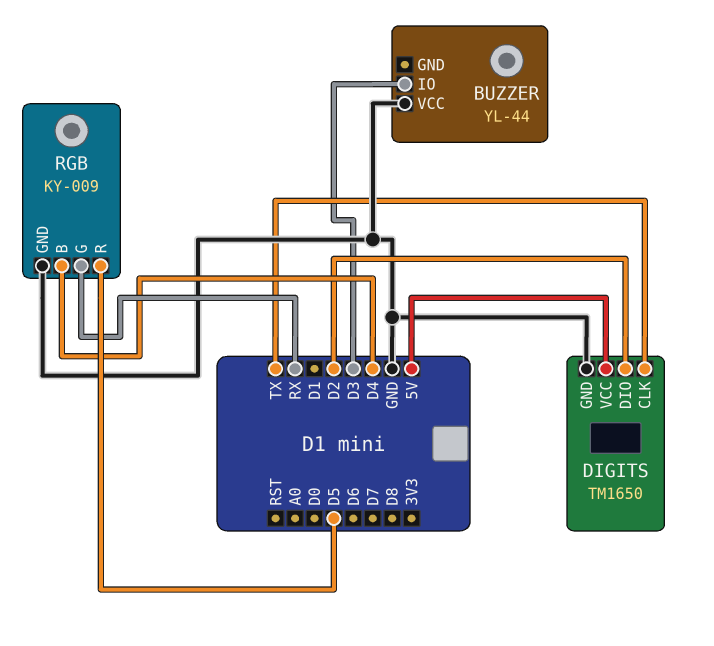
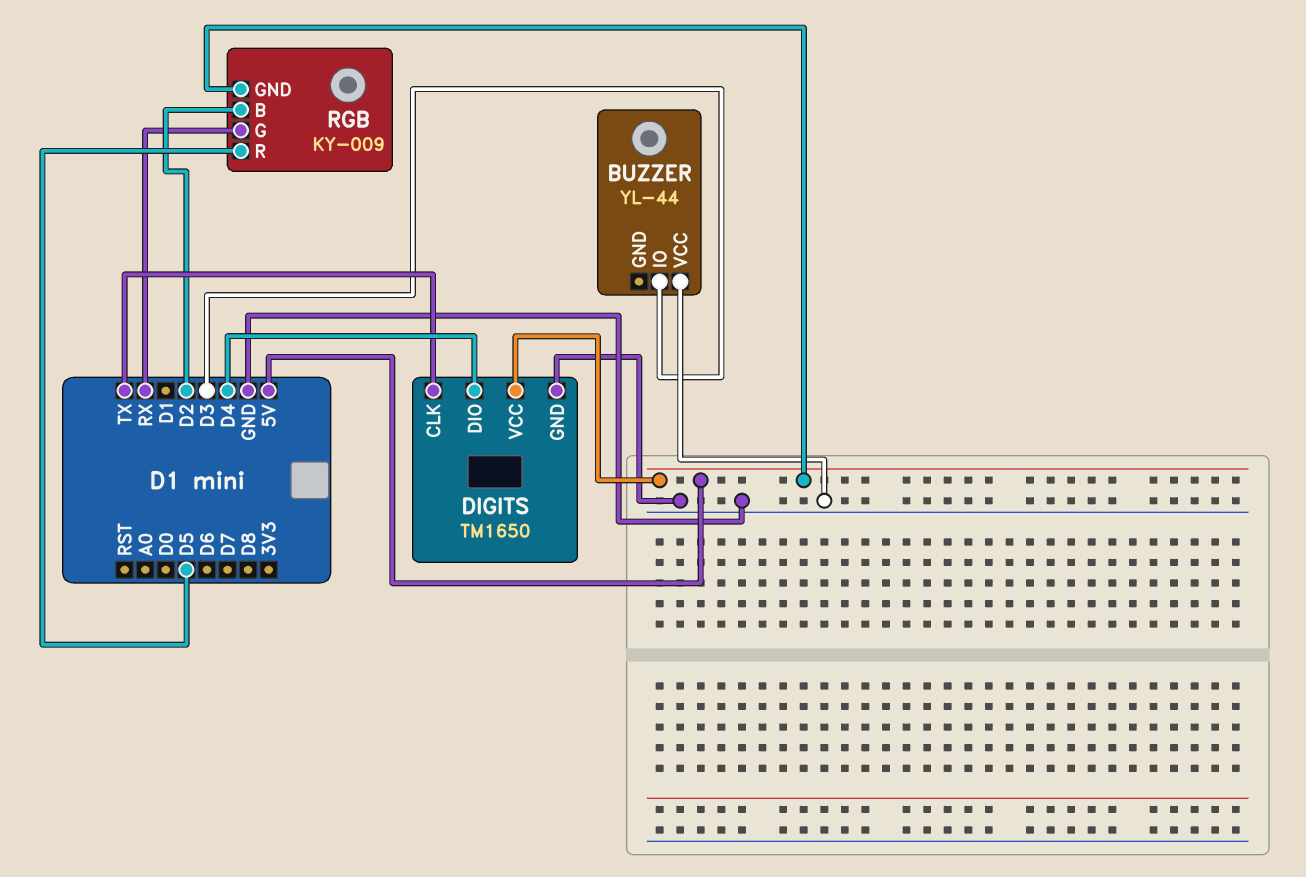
DIGITS pin DIO: D2 -> D4
RGB pin B: D4 -> D2
RGB pin GND: GND -> 5V

